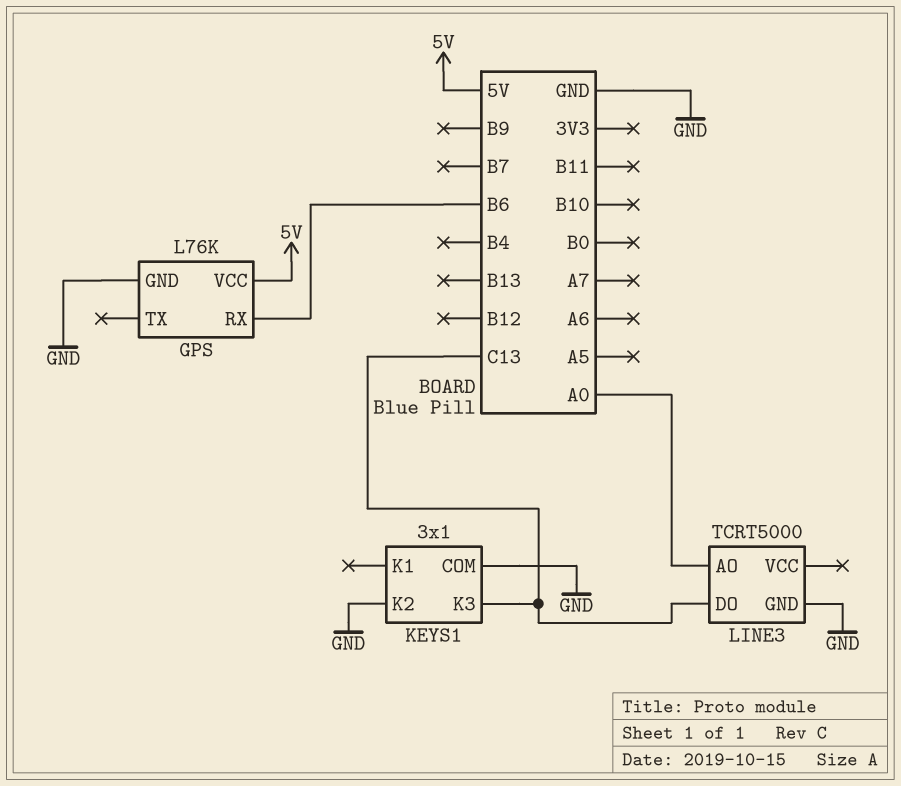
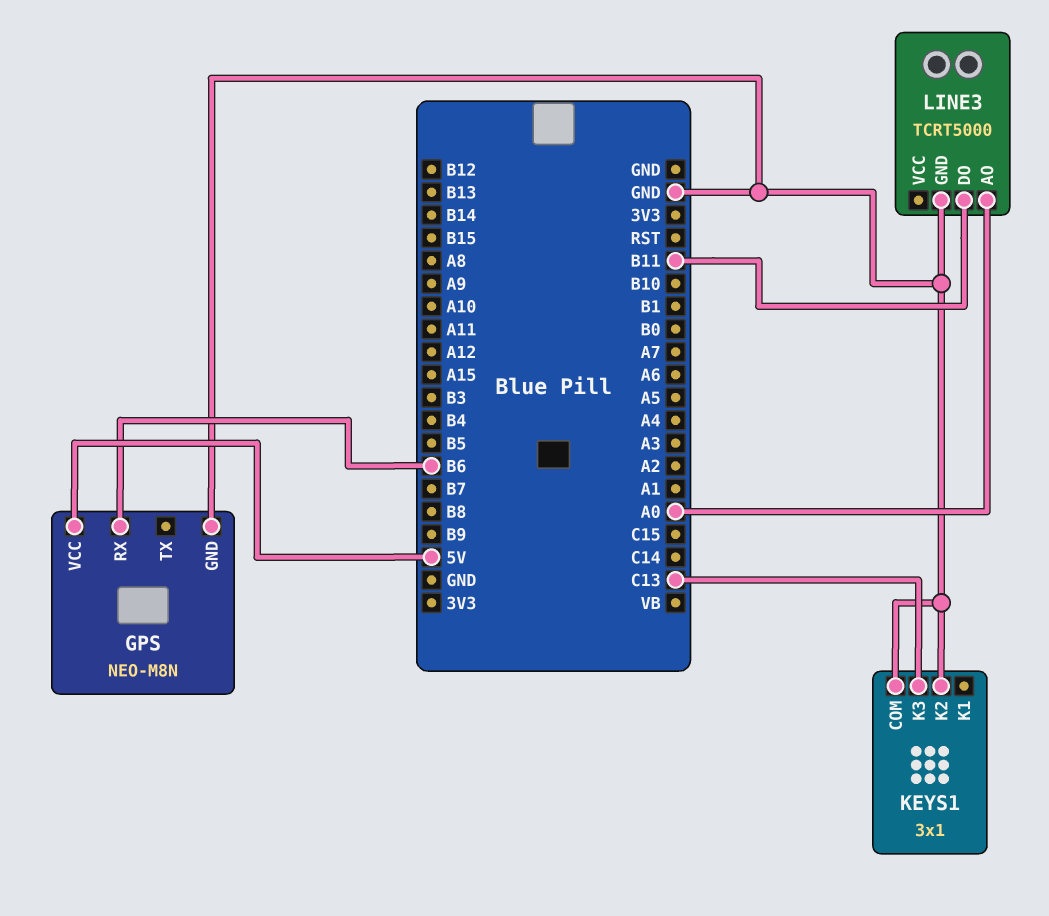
GPS: L76K -> NEO-M8N
LINE3 pin DO: C13 -> B11

